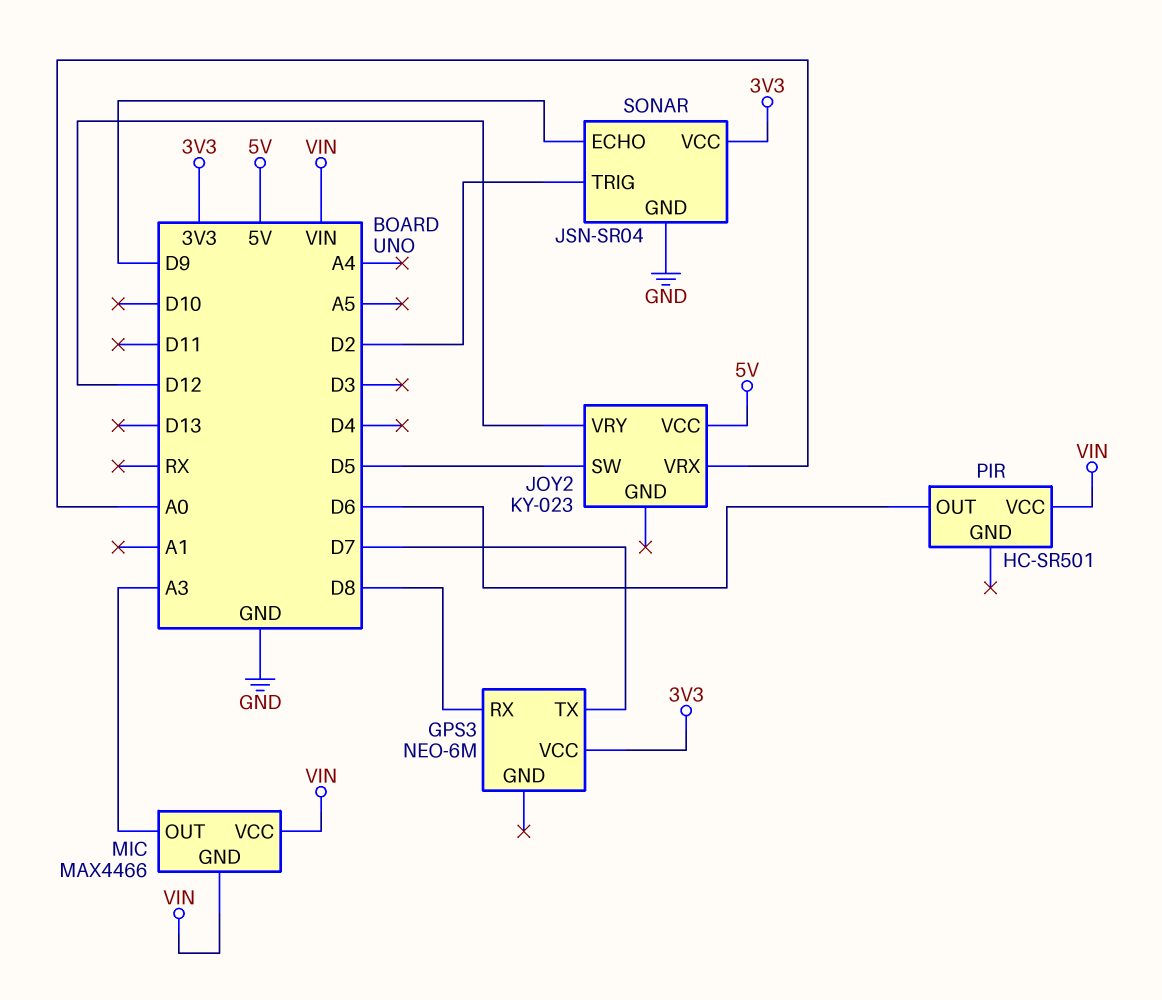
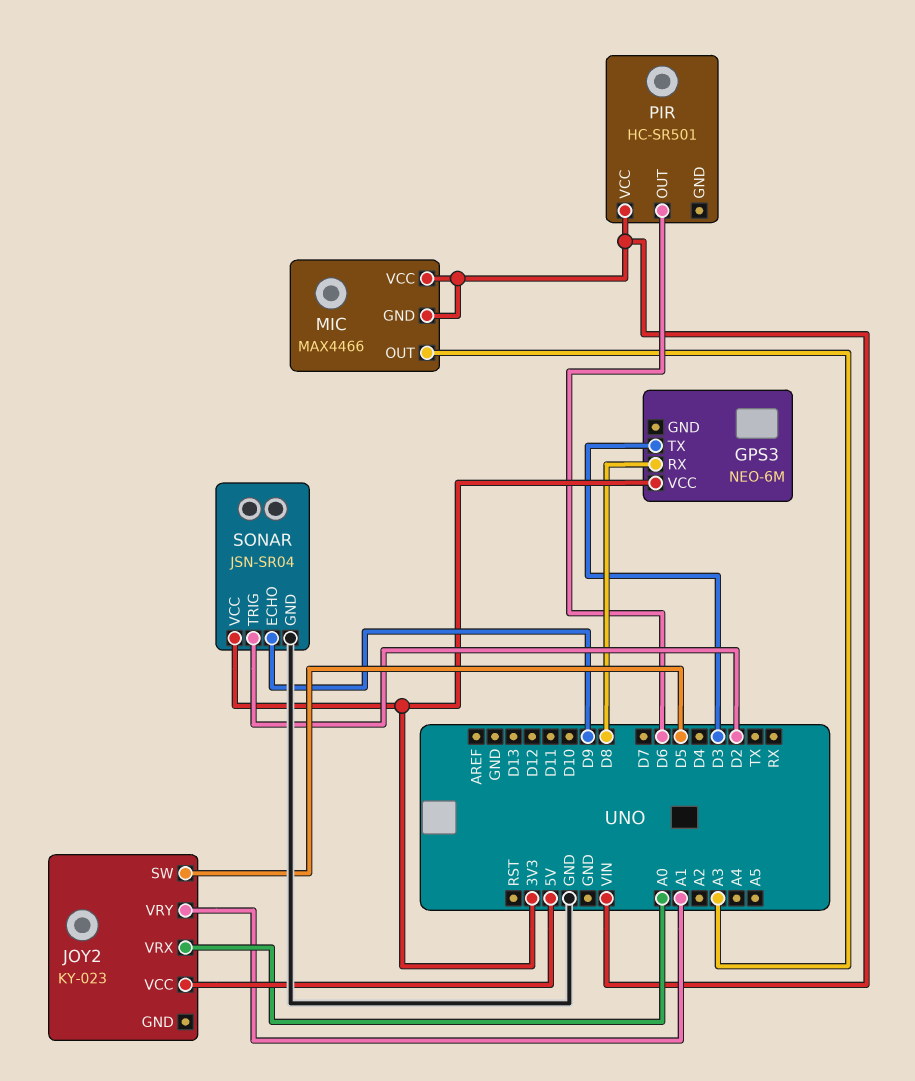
GPS3 pin TX: D7 -> D3
JOY2 pin VRY: D12 -> A1

